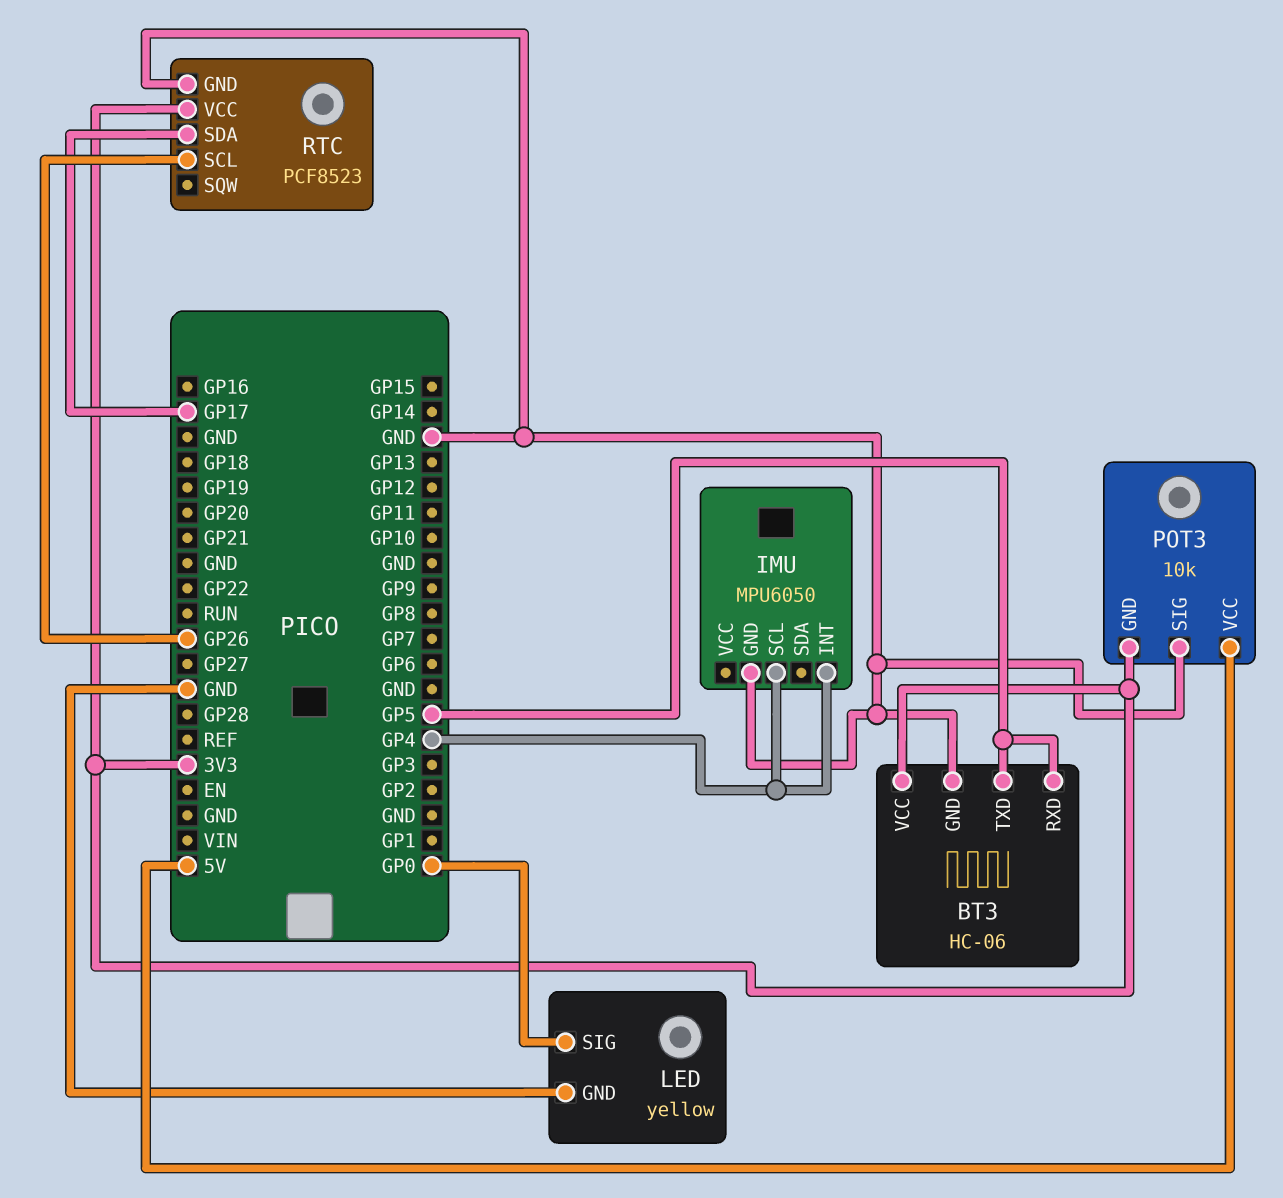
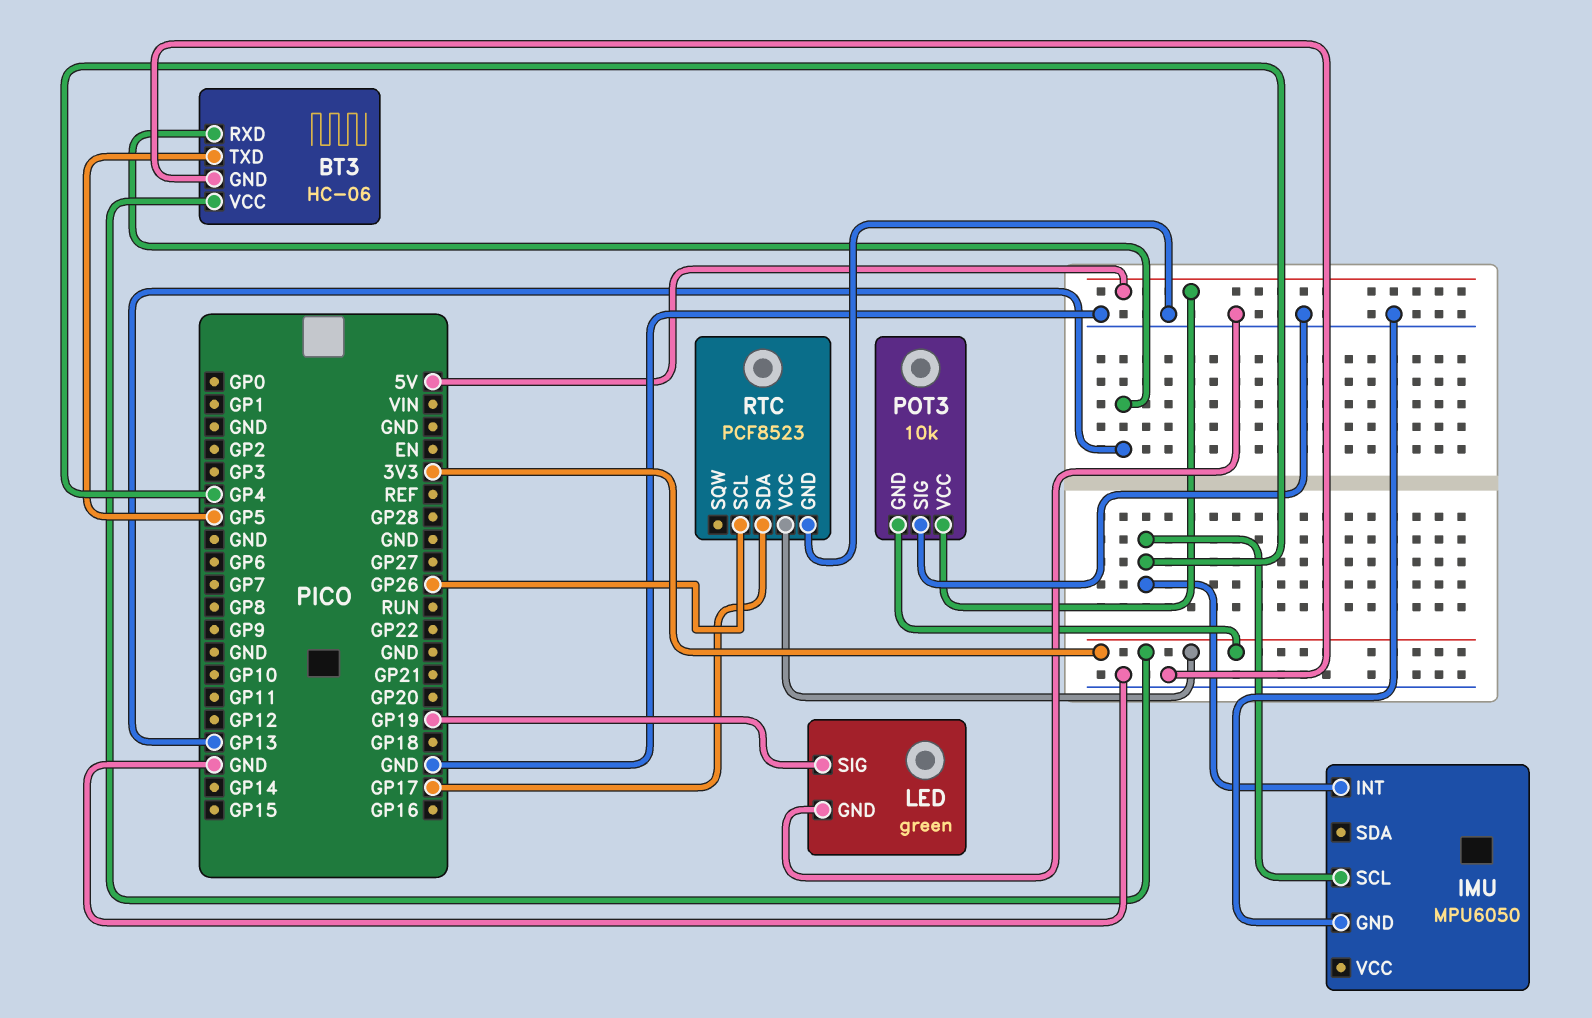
BT3 pin RXD: GP5 -> GP13
LED: yellow -> green
LED pin SIG: GP0 -> GP19

